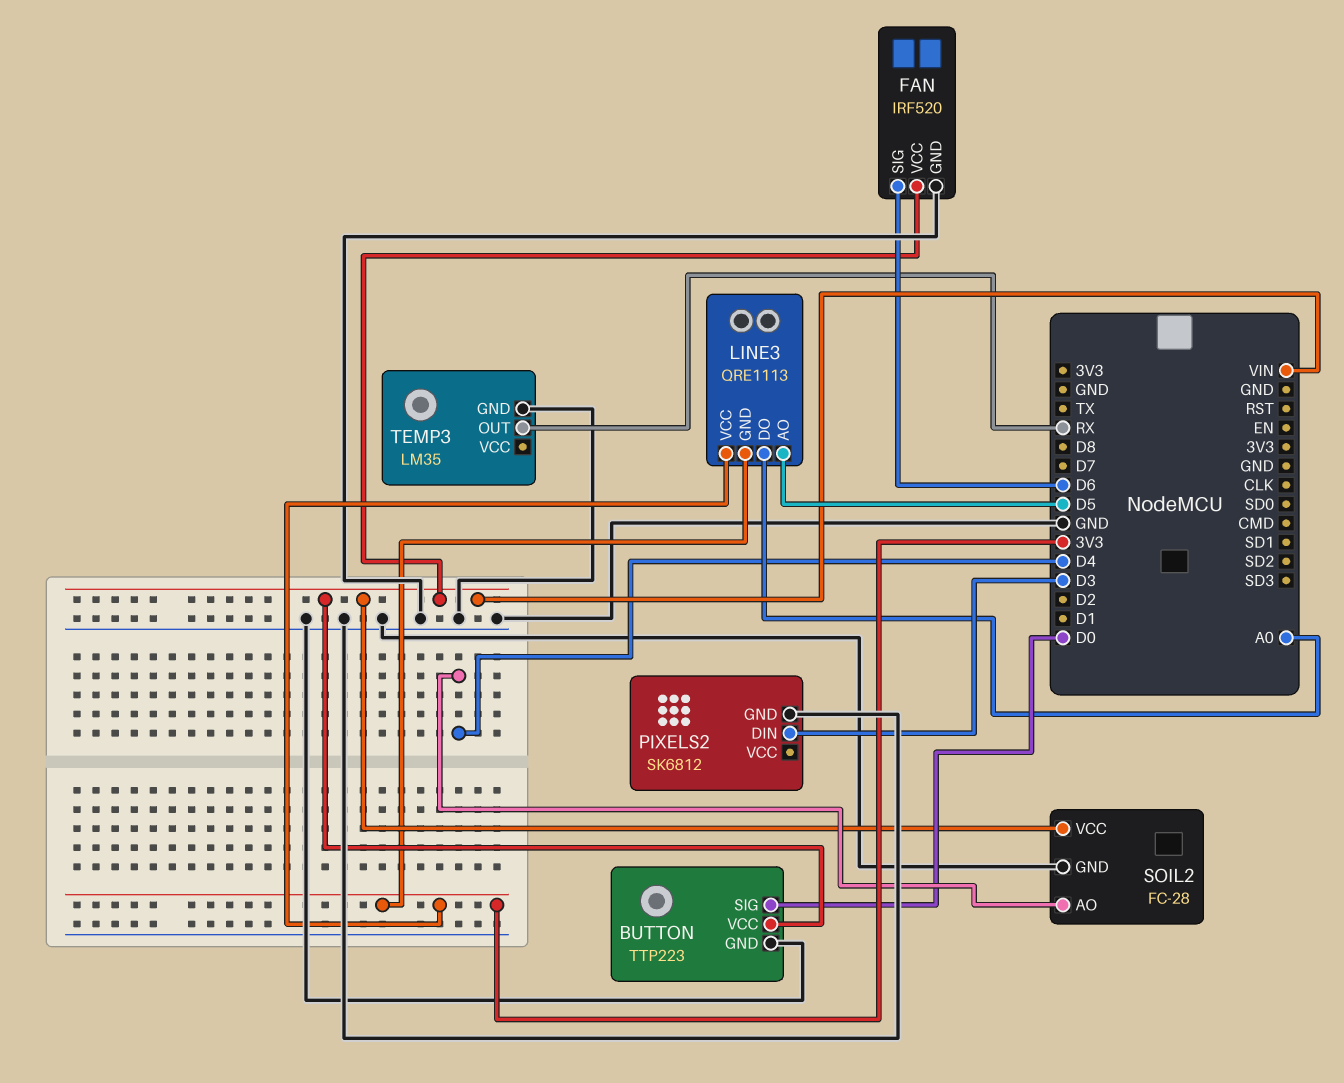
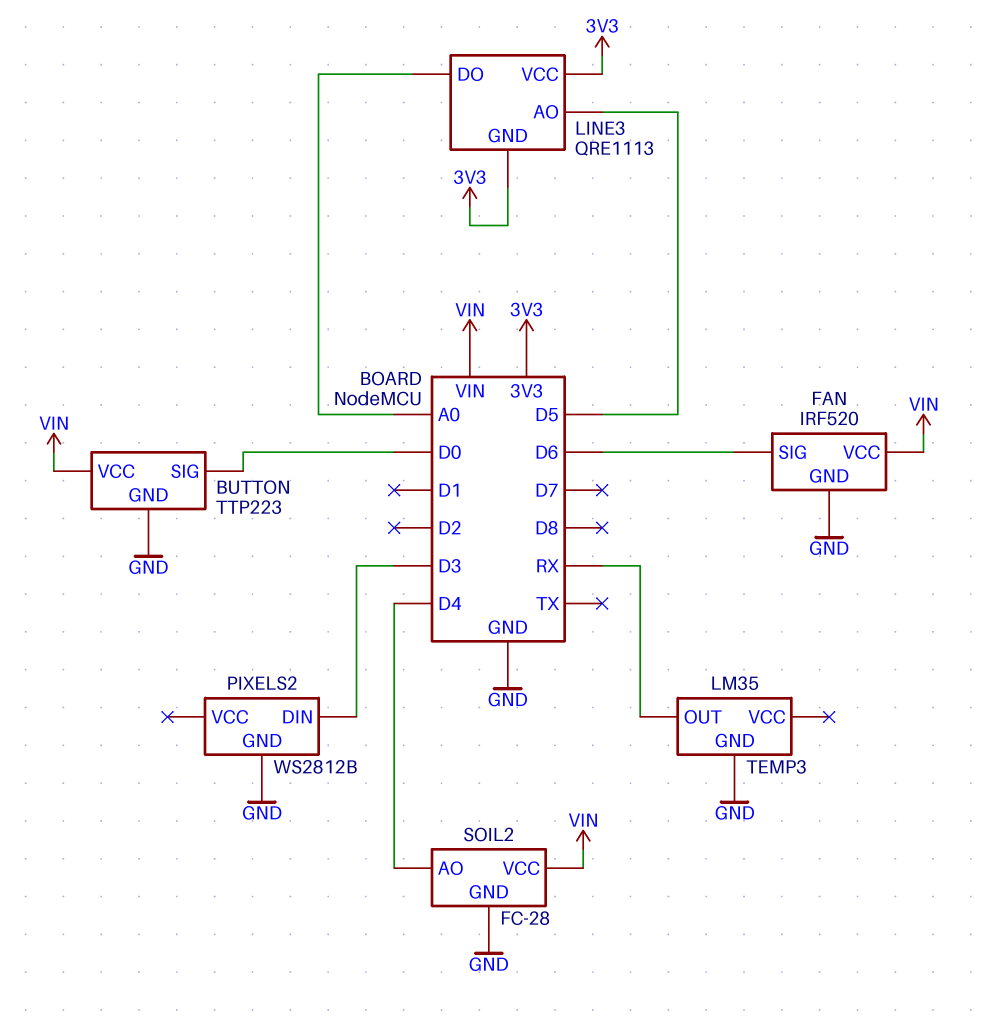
PIXELS2: SK6812 -> WS2812B

